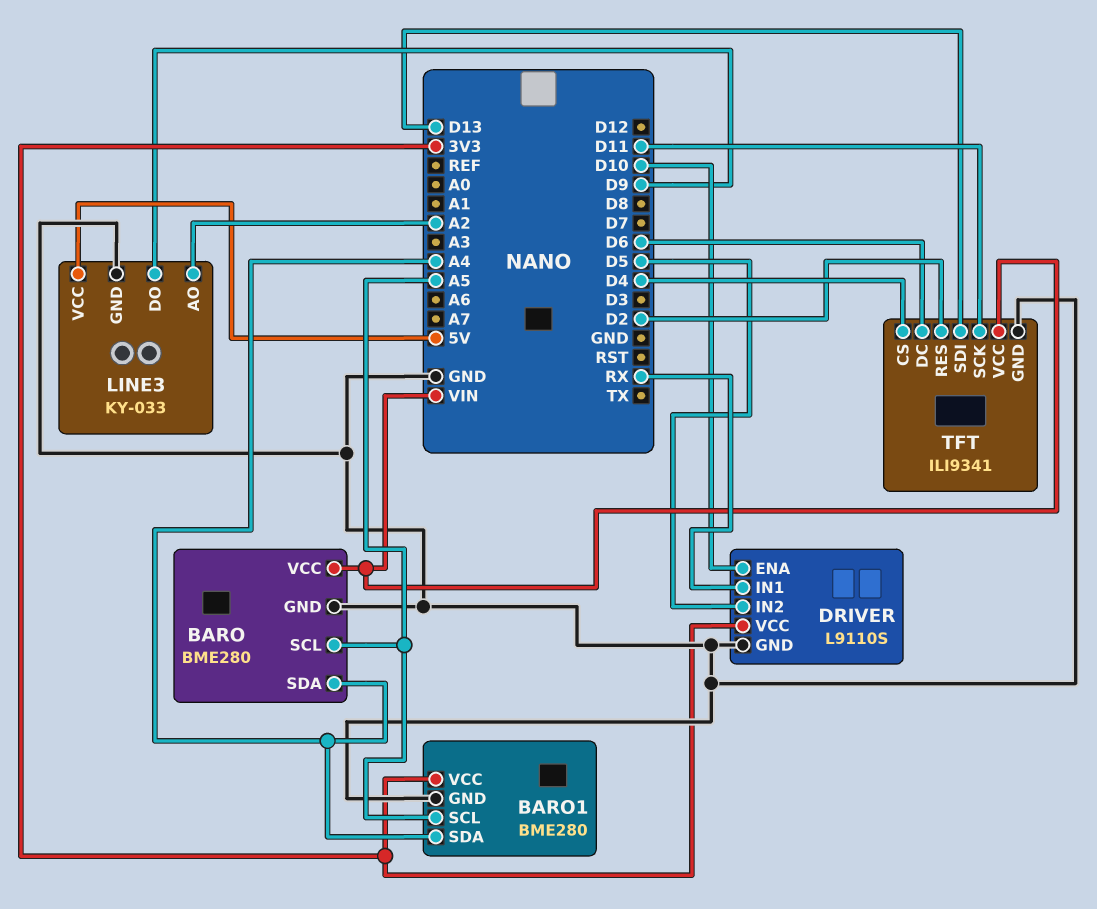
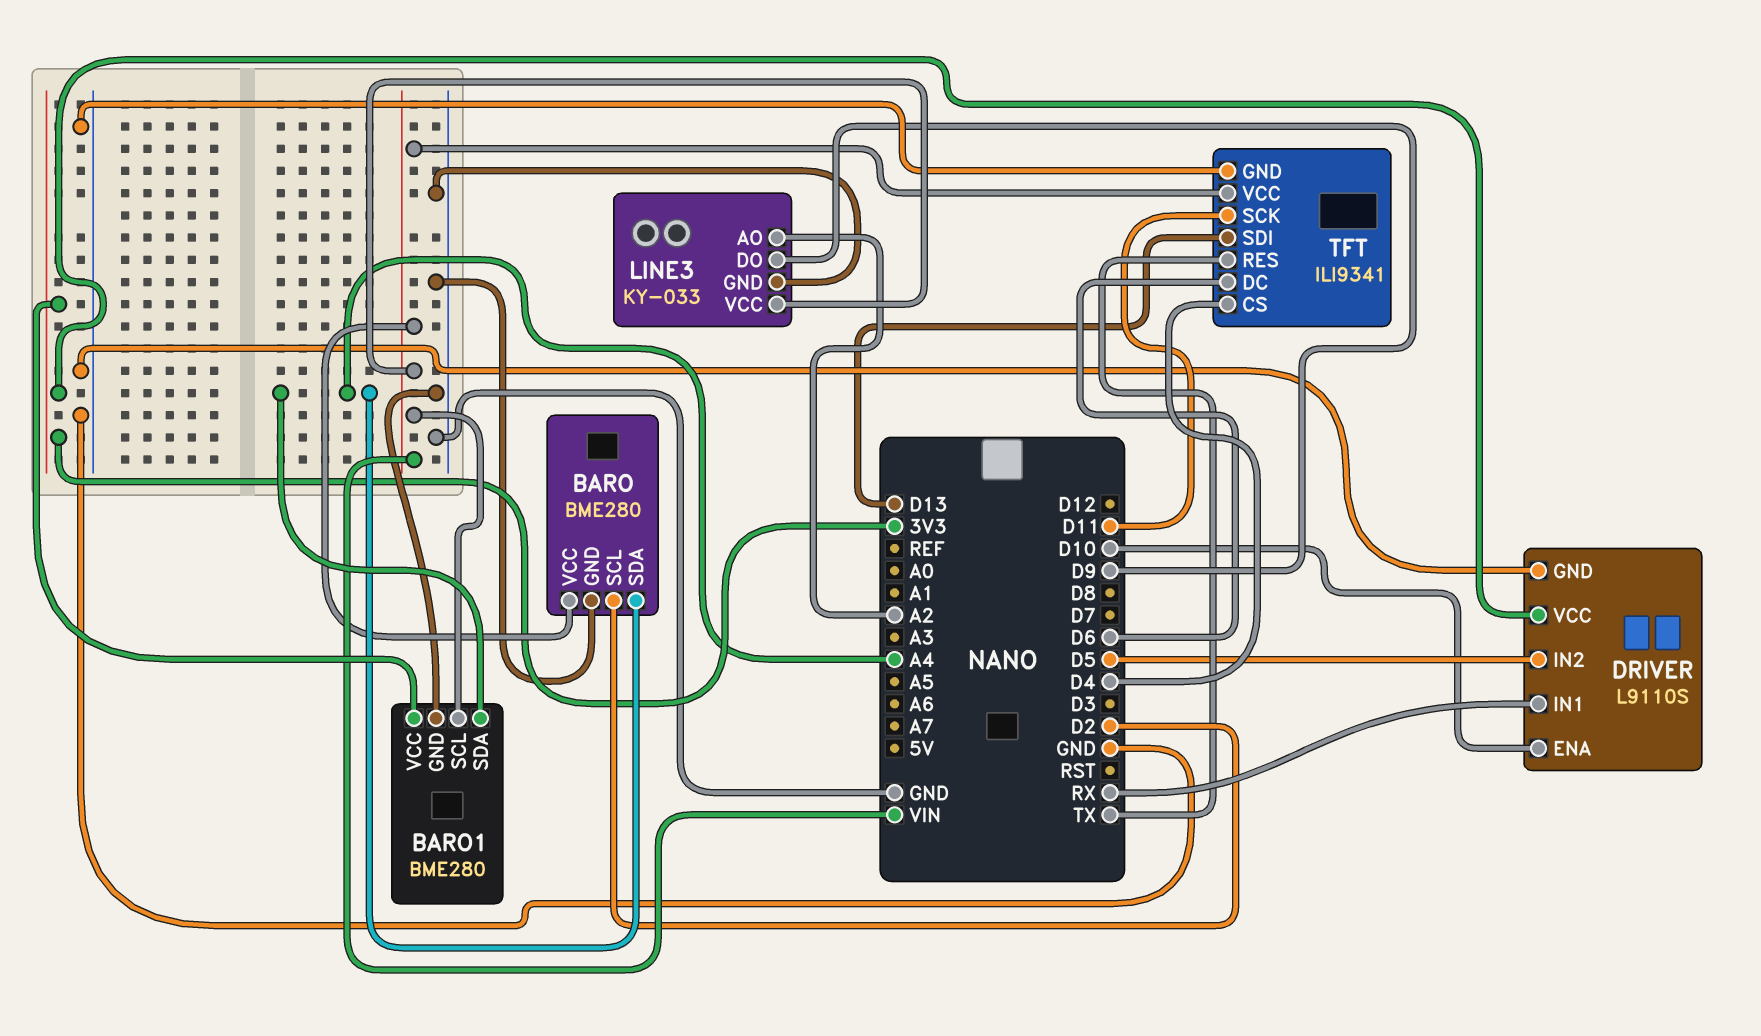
BARO pin SCL: A5 -> D2
BARO1 pin SCL: A5 -> VIN
LINE3 pin VCC: 5V -> VIN
TFT pin RES: D2 -> TX

